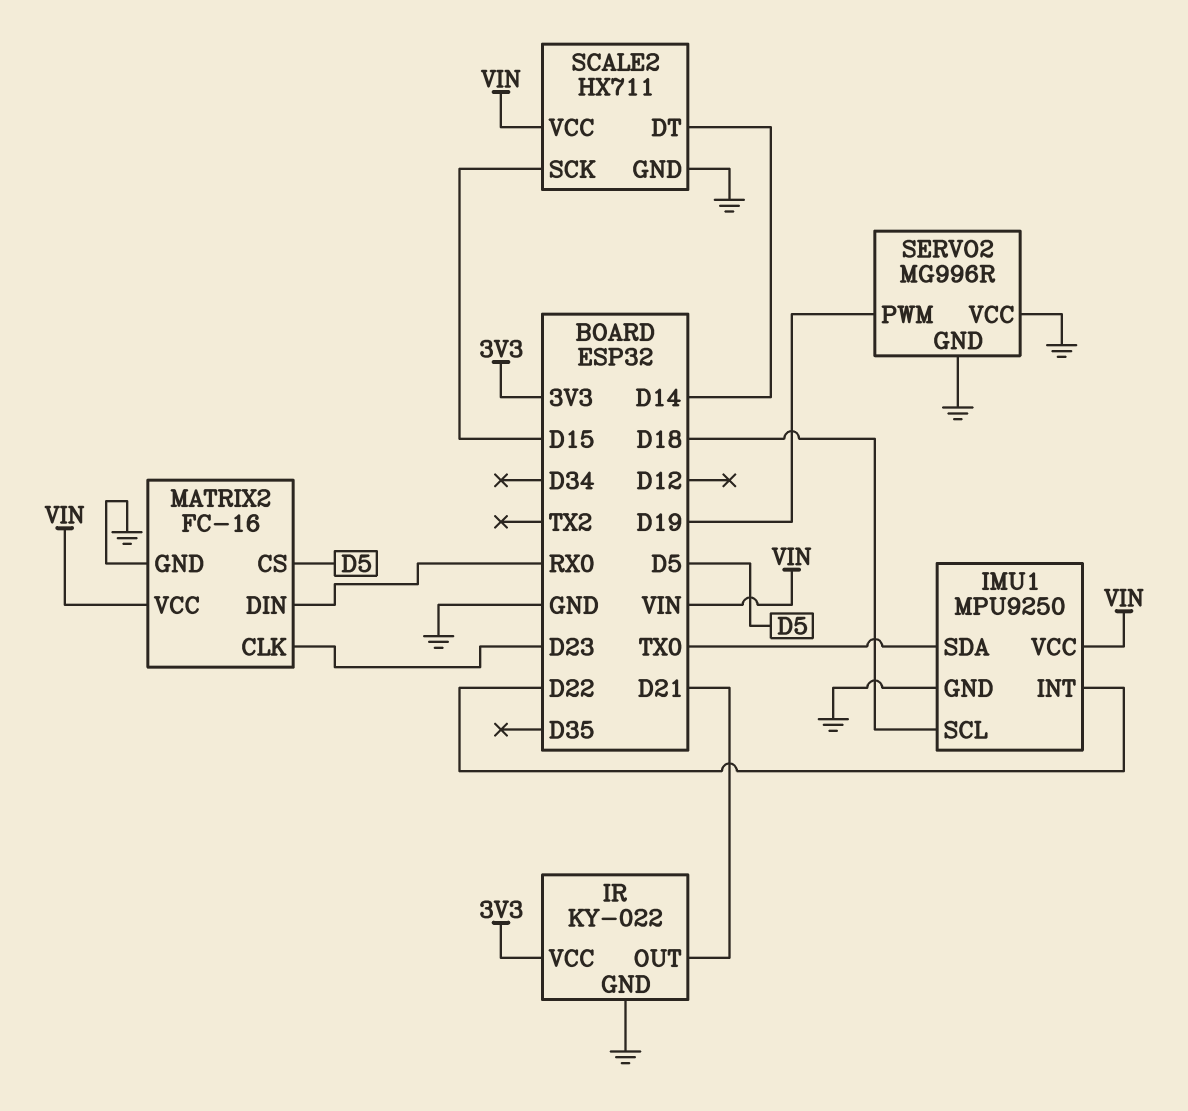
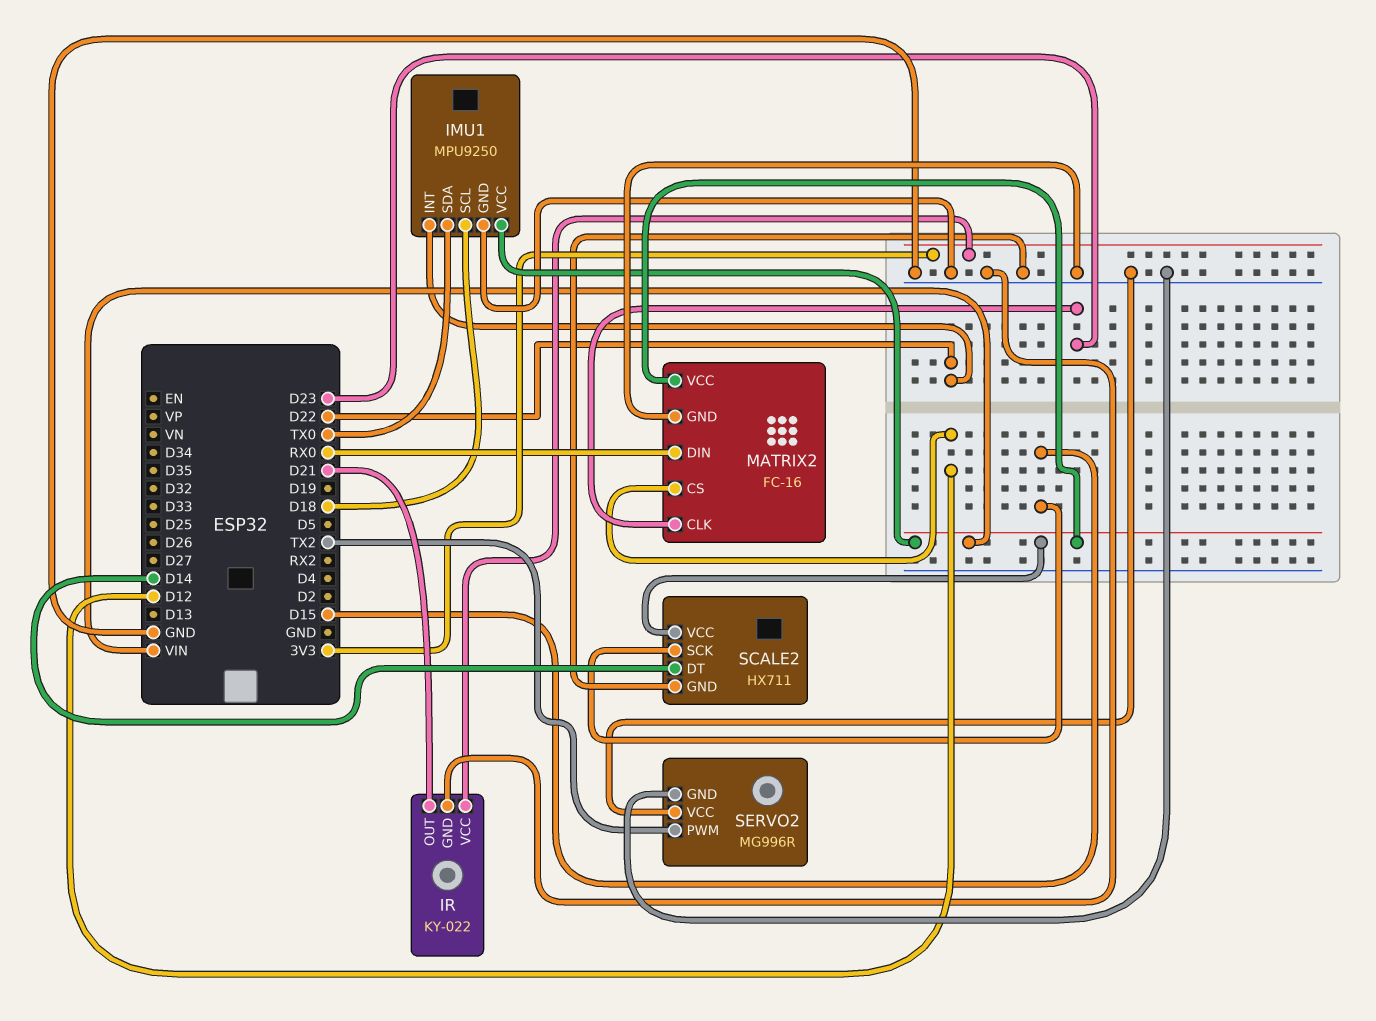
MATRIX2 pin CS: D5 -> D12
SERVO2 pin PWM: D19 -> TX2

